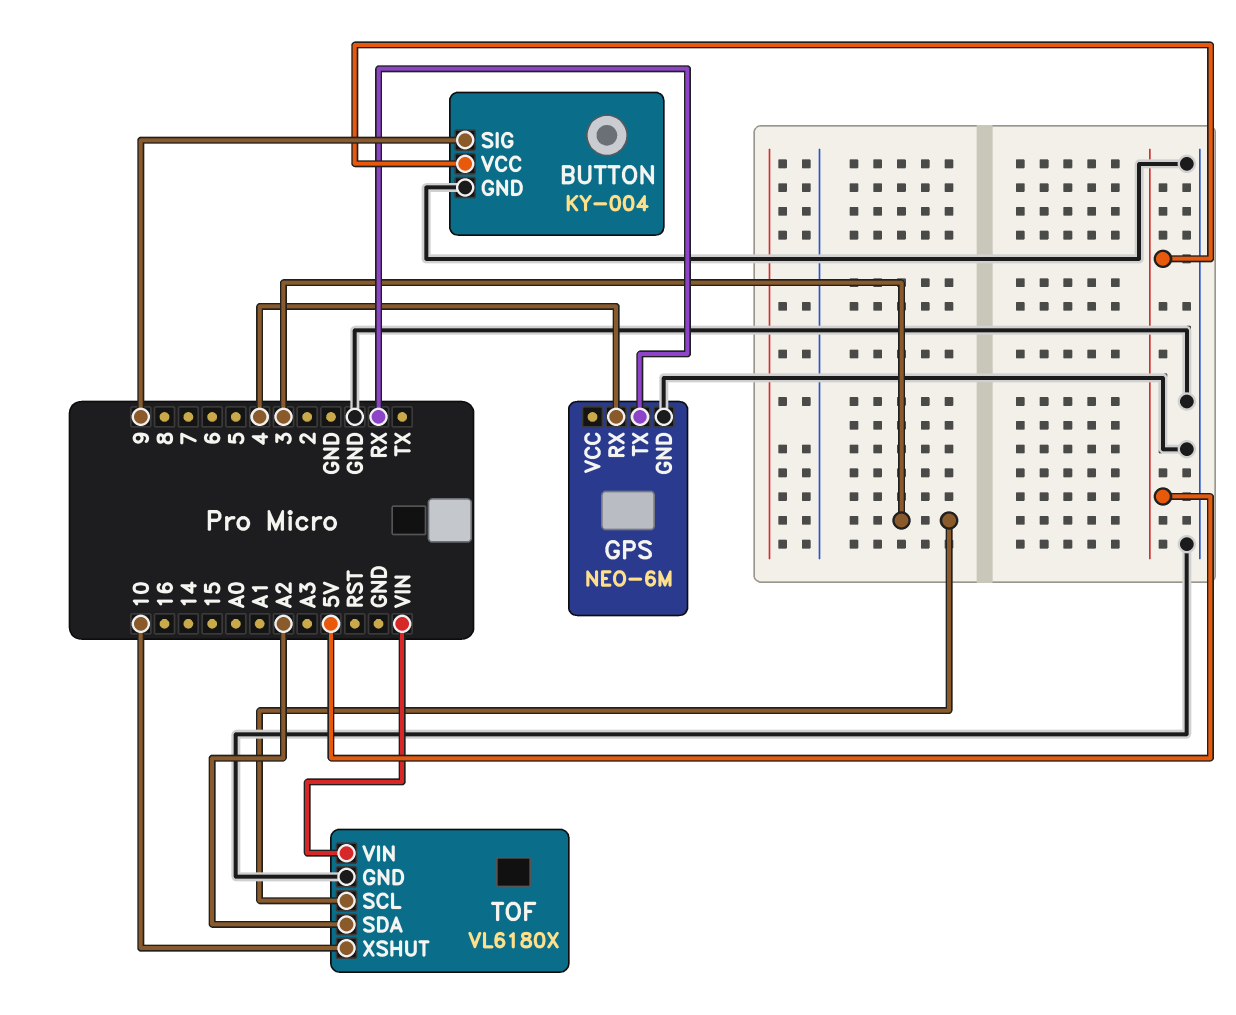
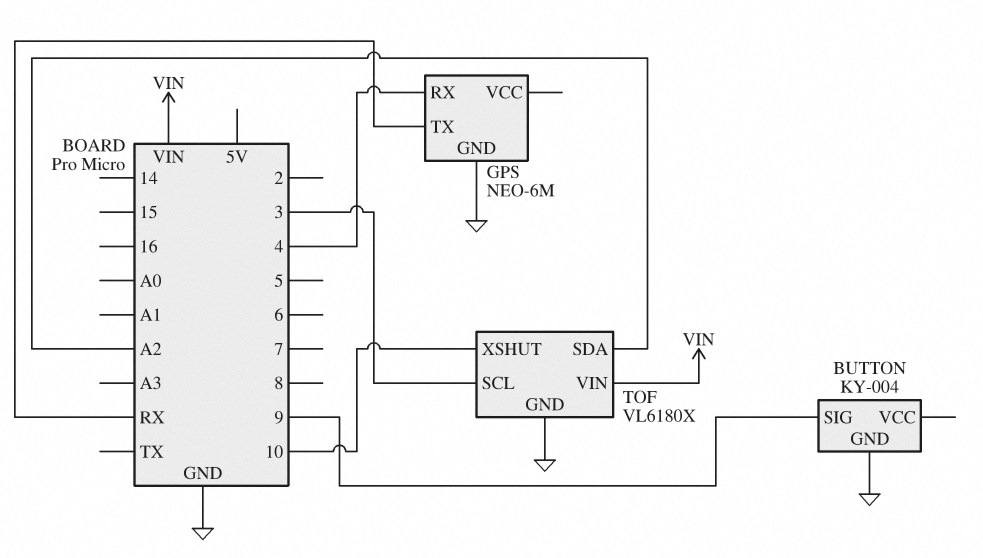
BUTTON pin VCC: 5V -> none

